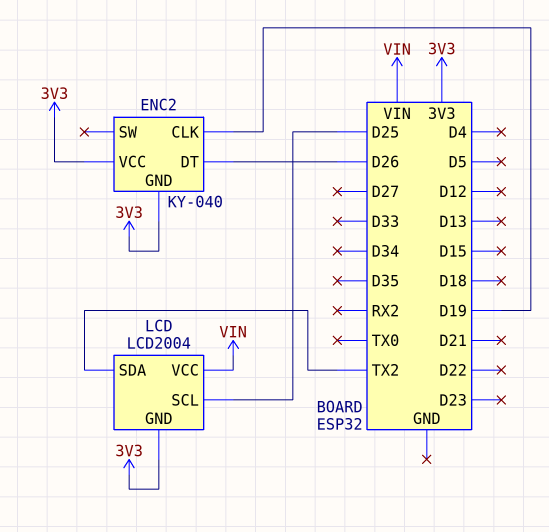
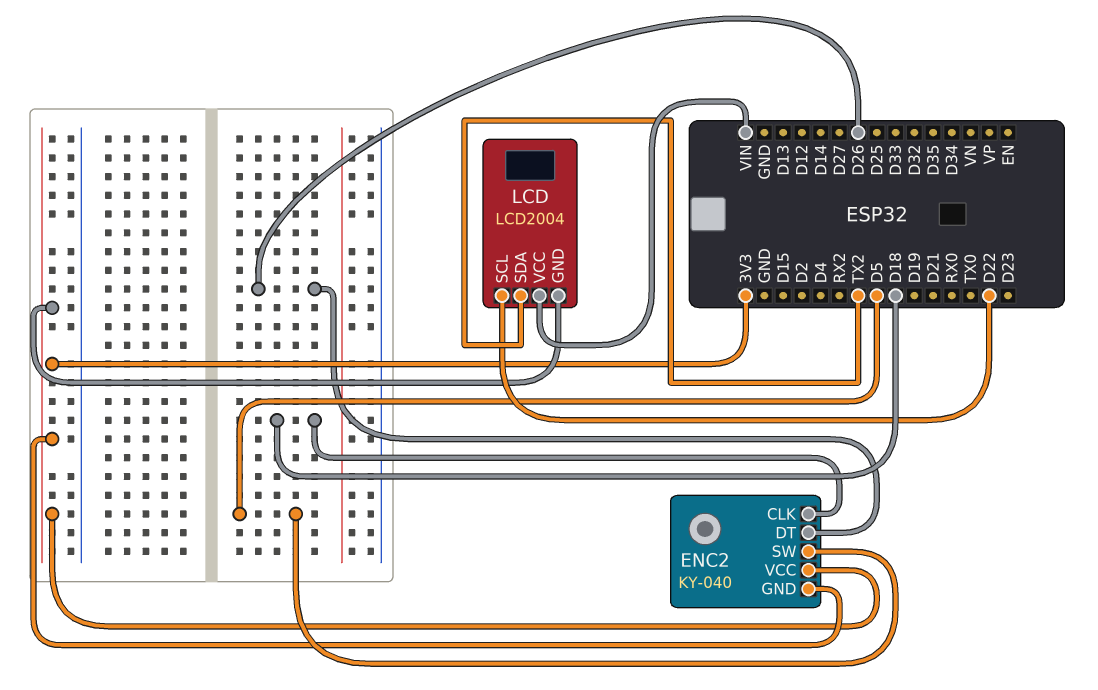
ENC2 pin CLK: D19 -> D18
ENC2 pin SW: none -> D5
LCD pin SCL: D25 -> D22

